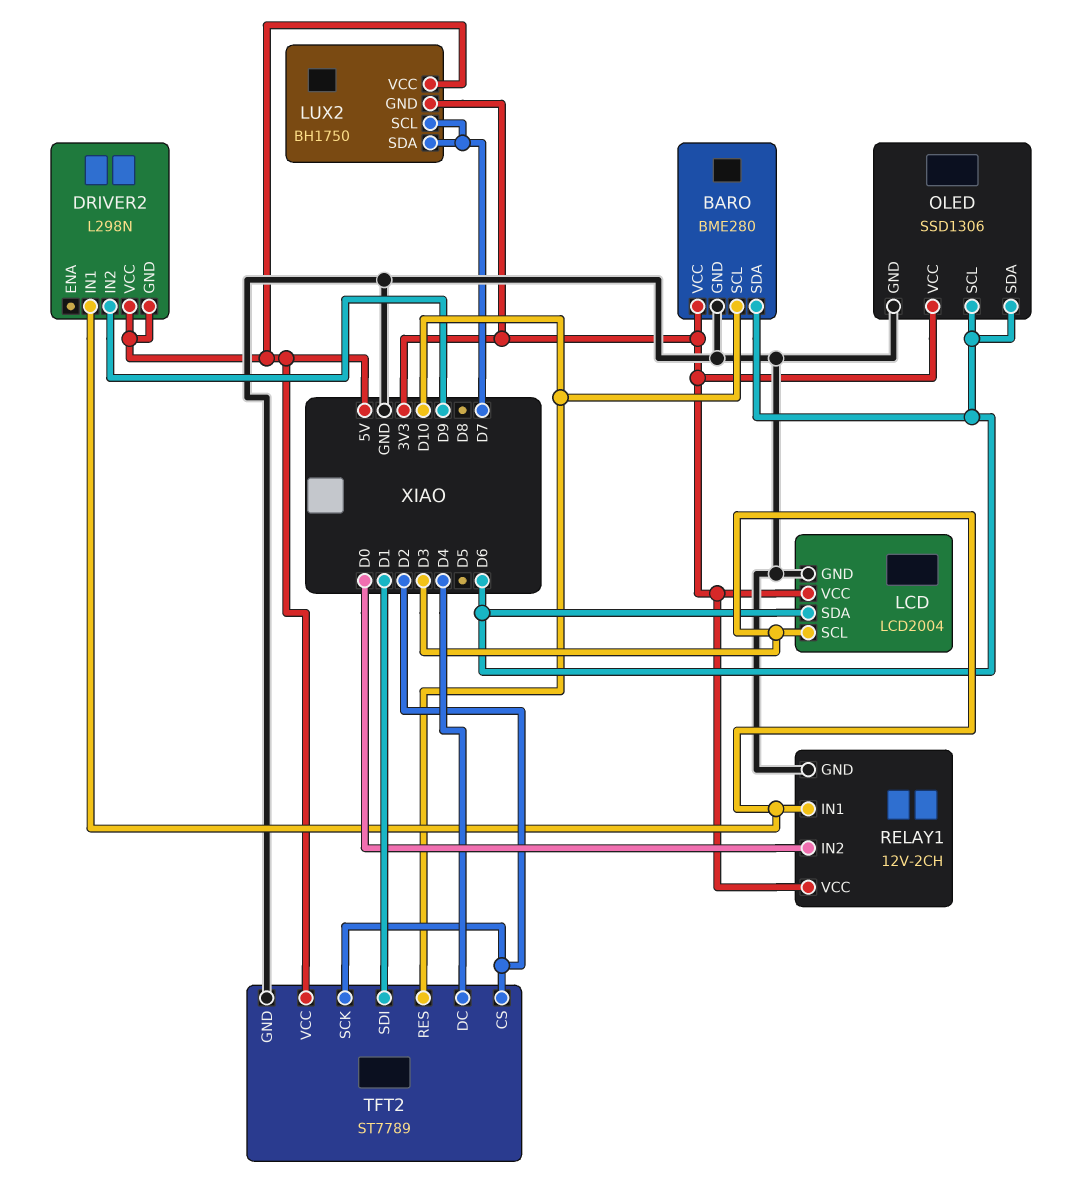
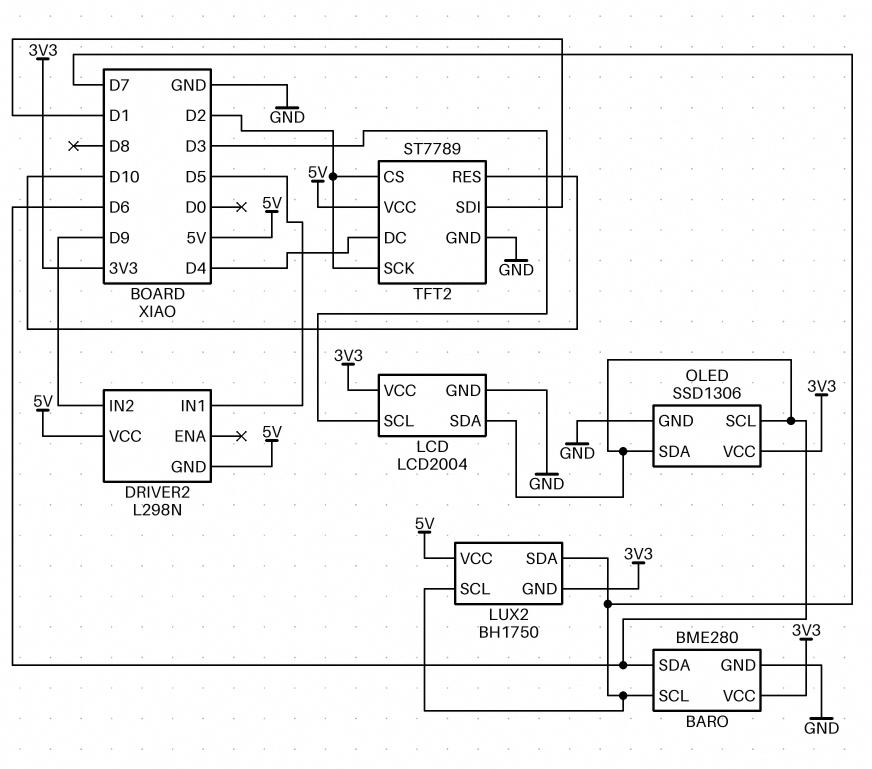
BARO pin SCL: D10 -> D7
DRIVER2 pin IN1: D3 -> D5
RELAY1: 12V-2CH -> none
RELAY1 pin GND: GND -> none
RELAY1 pin IN1: D3 -> none
RELAY1 pin IN2: D0 -> none
RELAY1 pin VCC: 3V3 -> none

